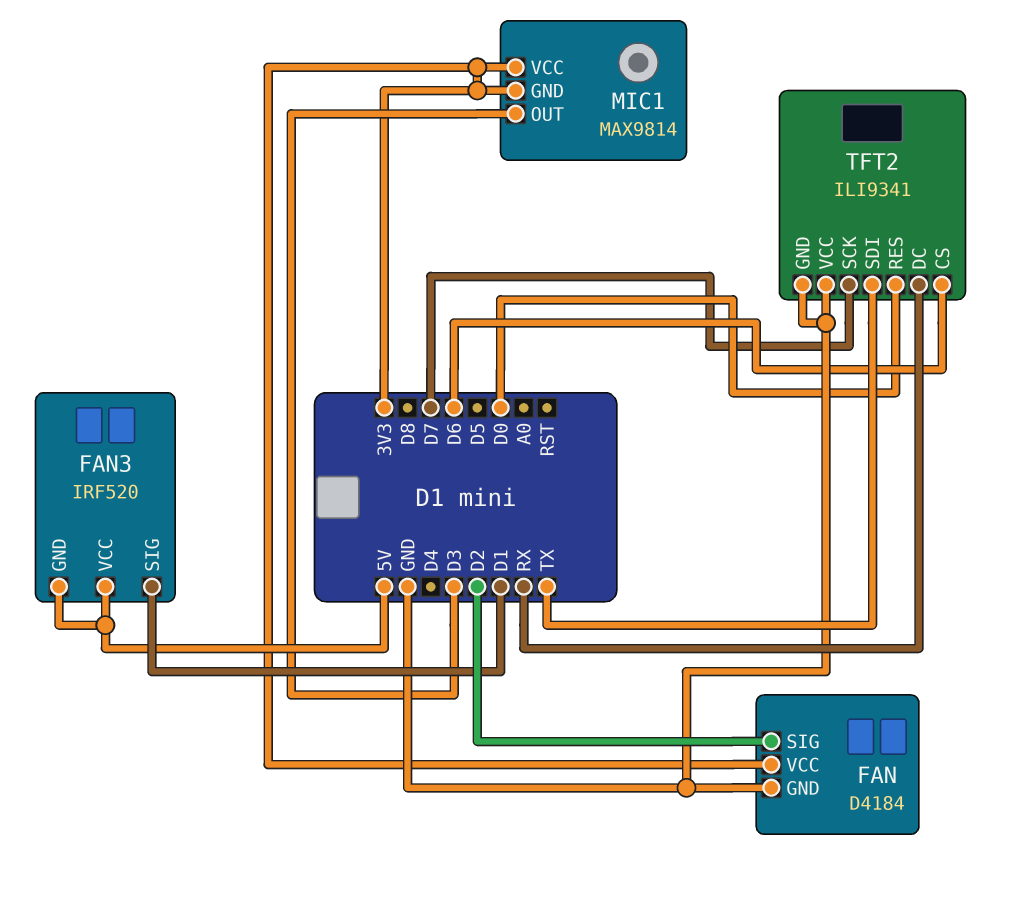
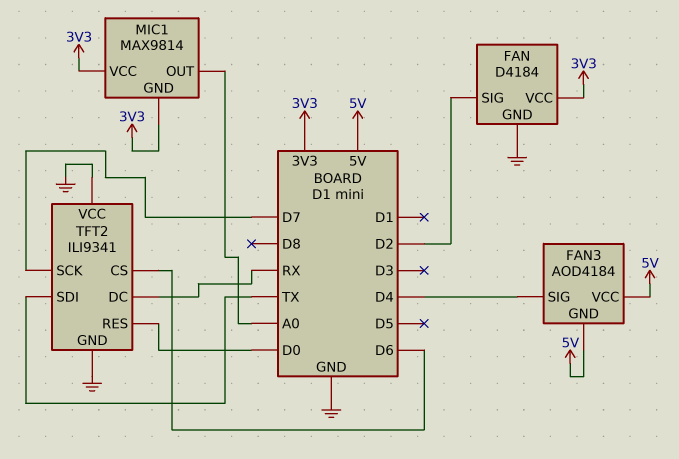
FAN3: IRF520 -> AOD4184
FAN3 pin SIG: D1 -> D4
MIC1 pin OUT: D3 -> A0

